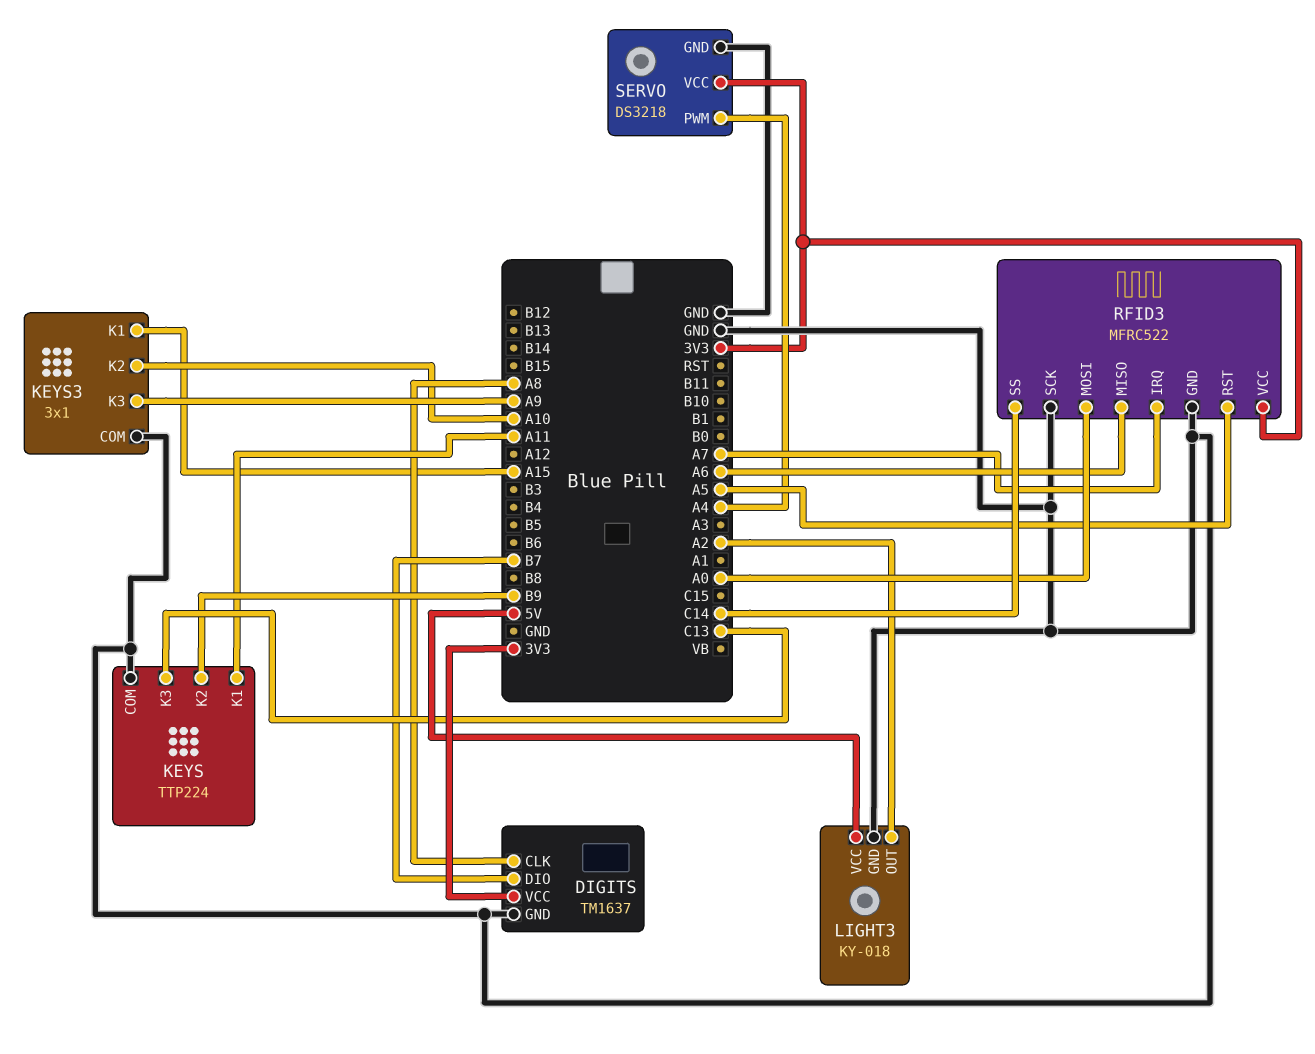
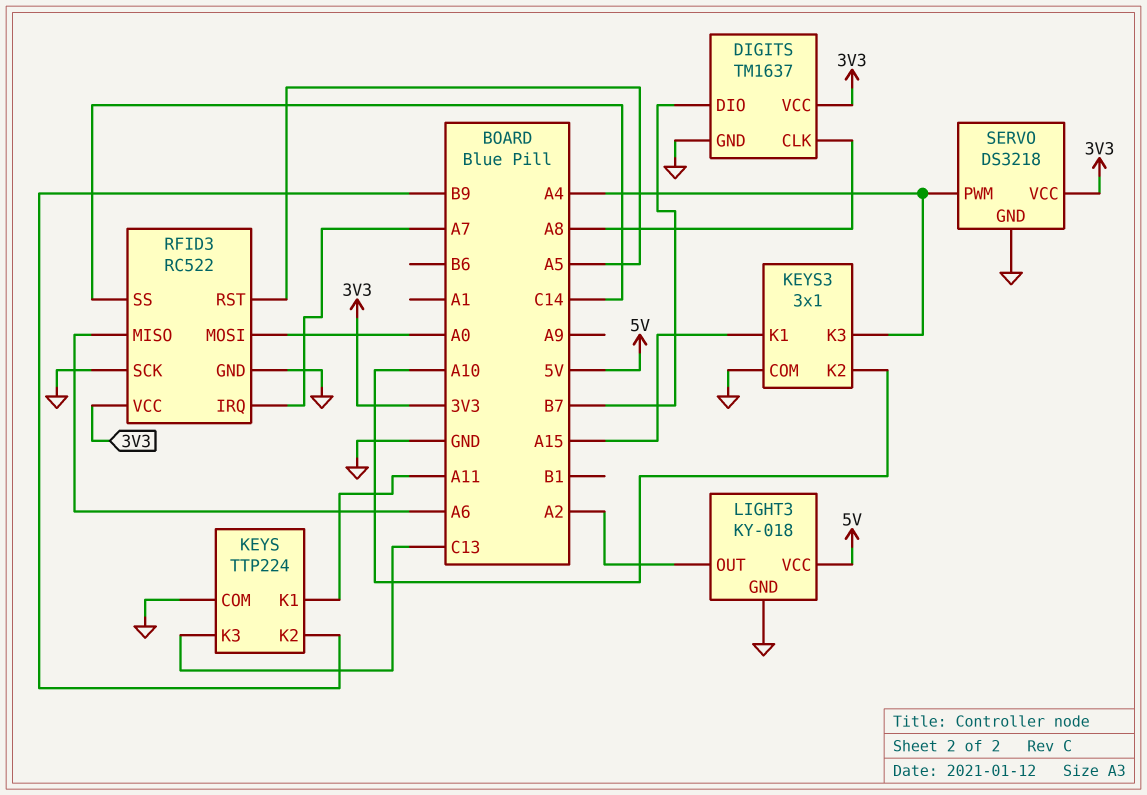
KEYS3 pin K3: A9 -> A4
RFID3: MFRC522 -> RC522

